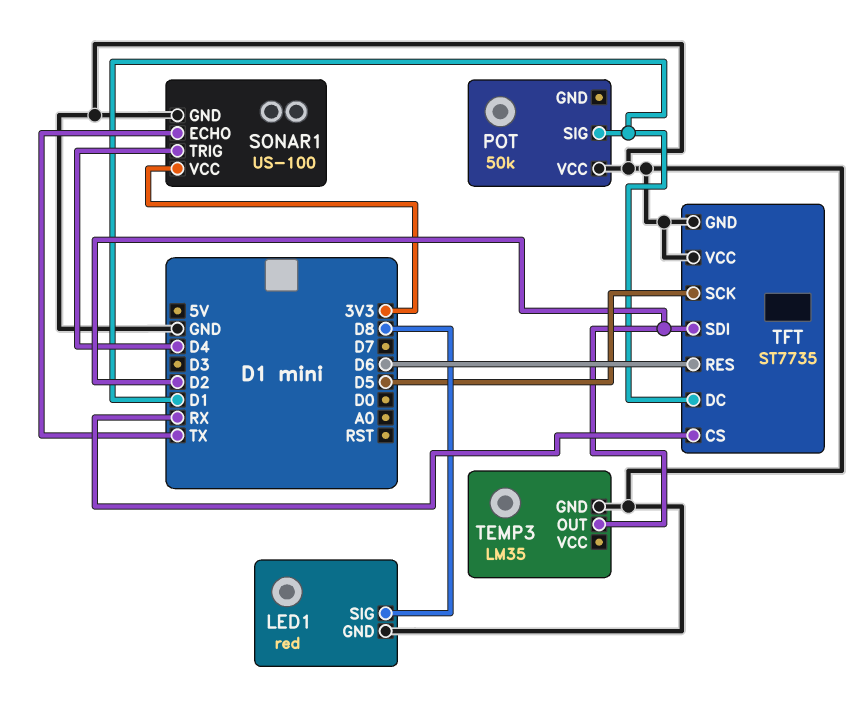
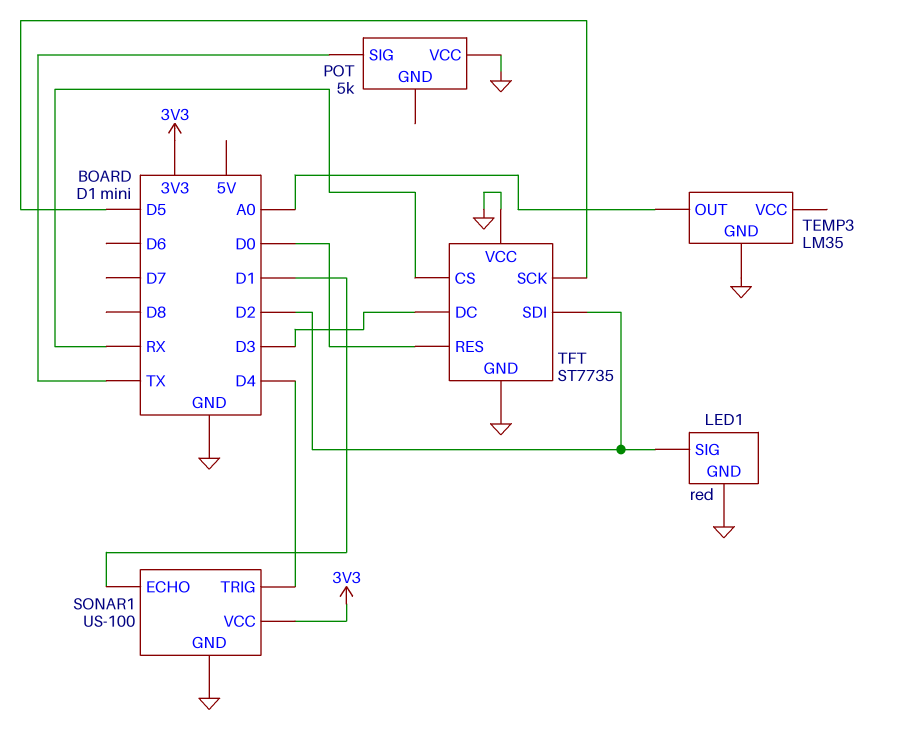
LED1 pin SIG: D8 -> D2
POT: 50k -> 5k
POT pin SIG: D1 -> TX
SONAR1 pin ECHO: TX -> D1
TEMP3 pin OUT: D2 -> A0
TFT pin DC: D1 -> D3
TFT pin RES: D6 -> D0

